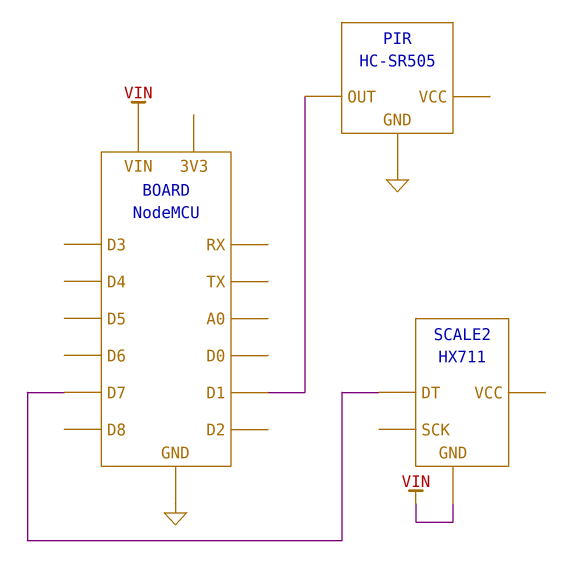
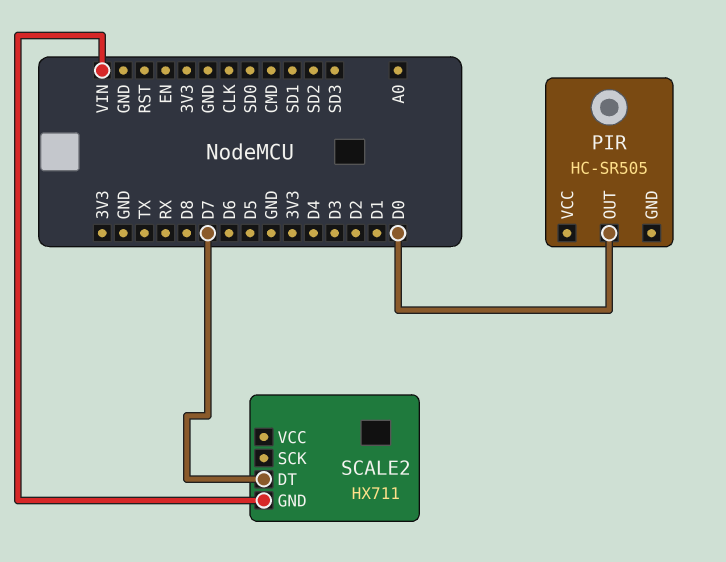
PIR pin GND: GND -> none
PIR pin OUT: D1 -> D0

